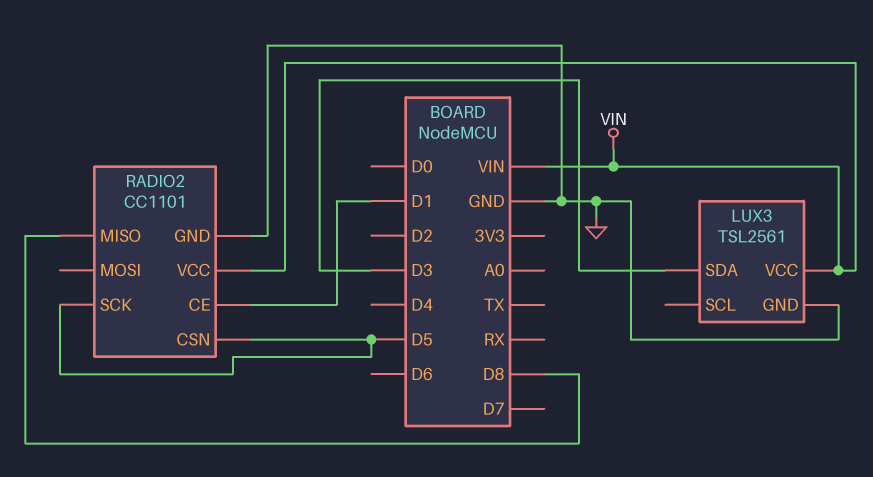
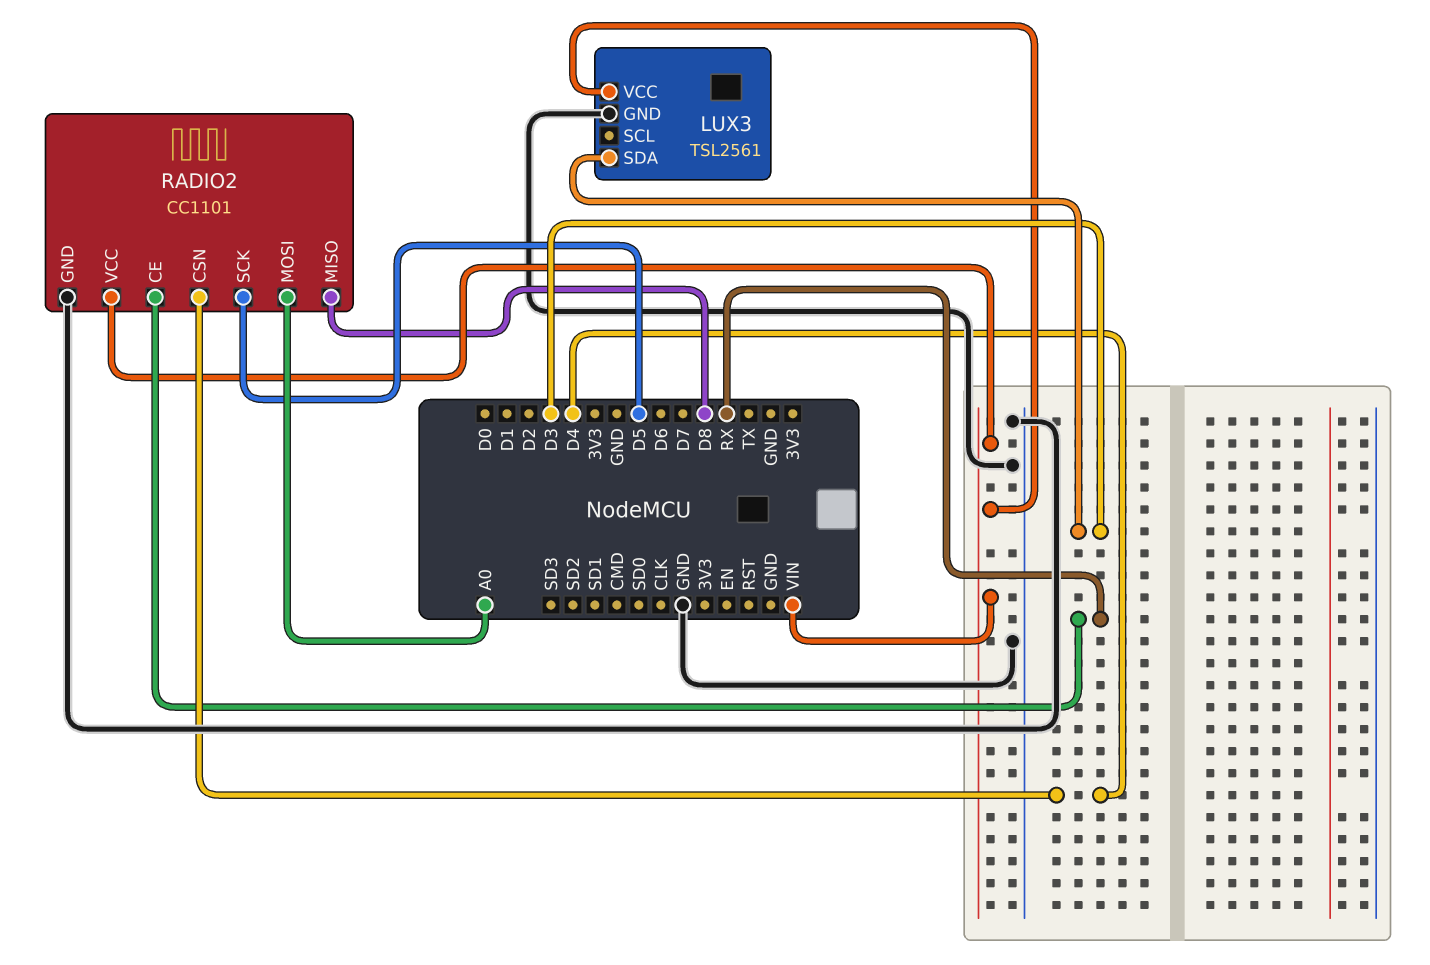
RADIO2 pin CE: D1 -> RX
RADIO2 pin CSN: D5 -> D4
RADIO2 pin MOSI: none -> A0

